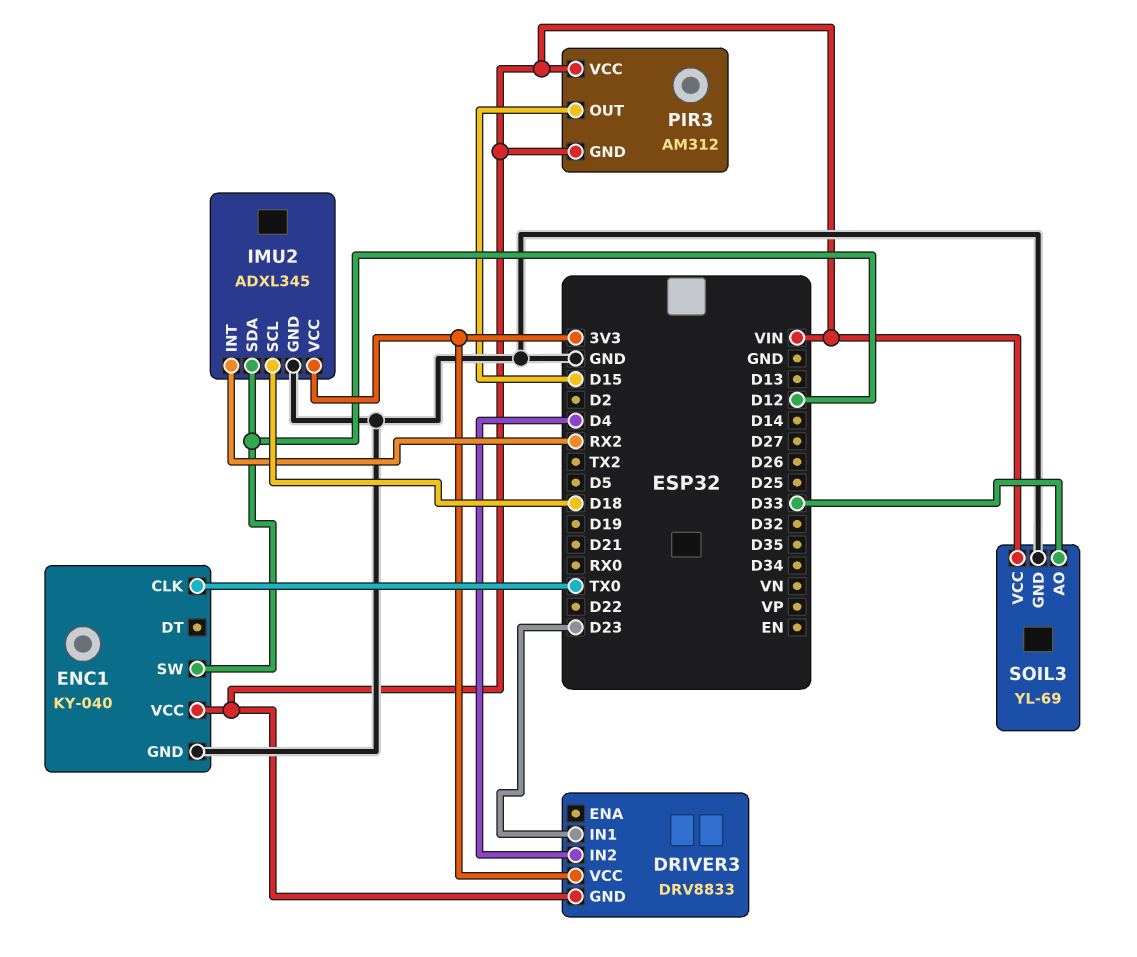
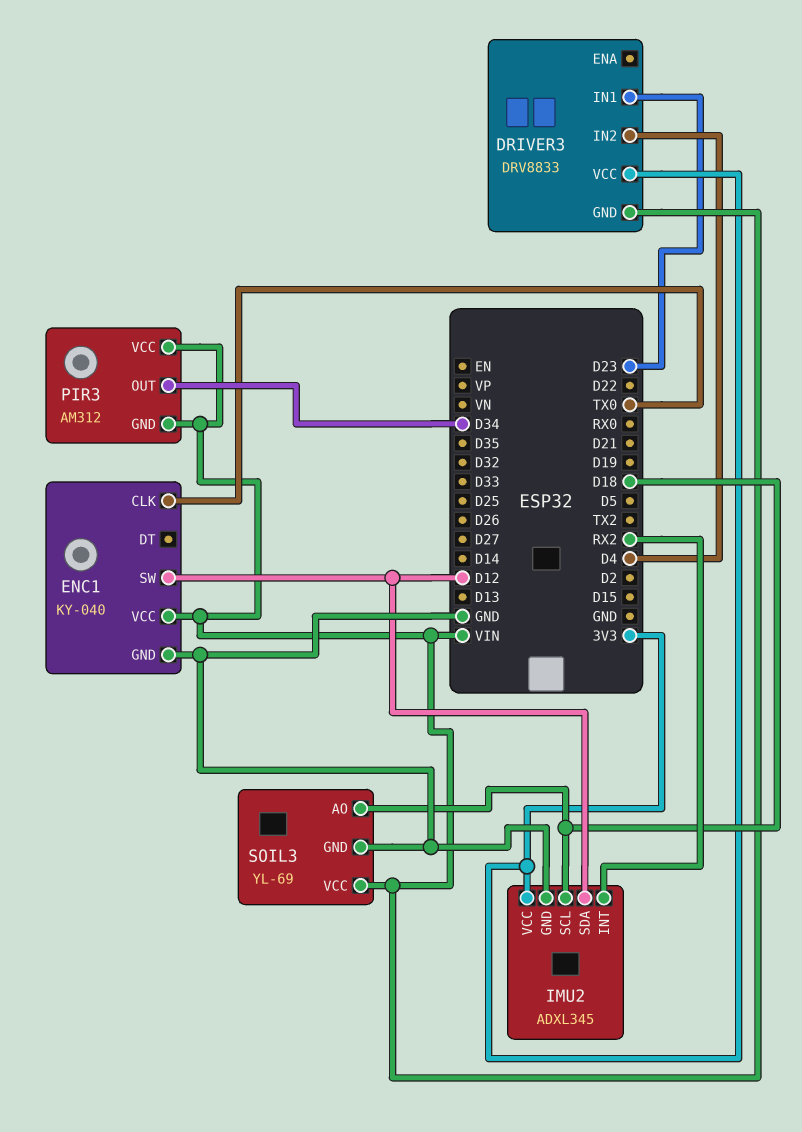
PIR3 pin OUT: D15 -> D34
SOIL3 pin AO: D33 -> D18

